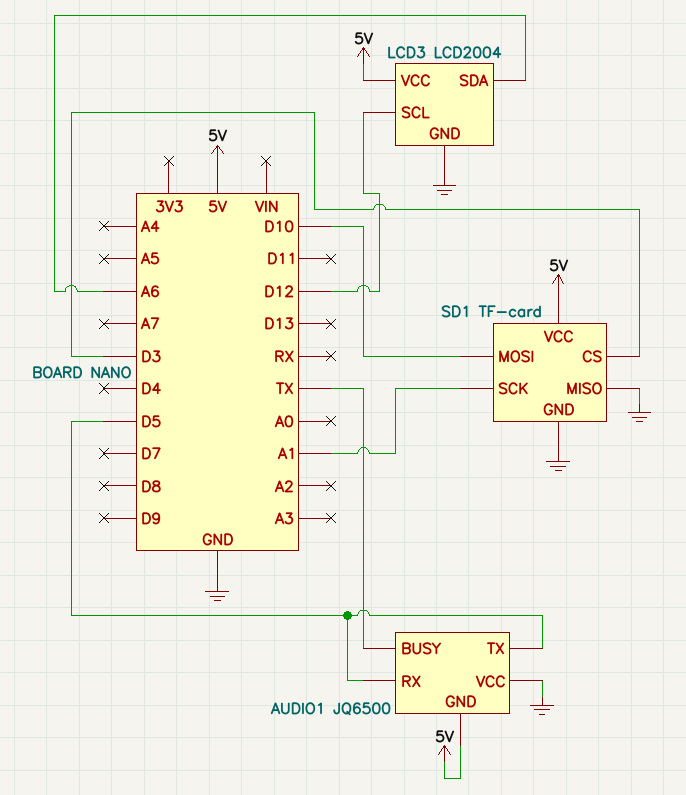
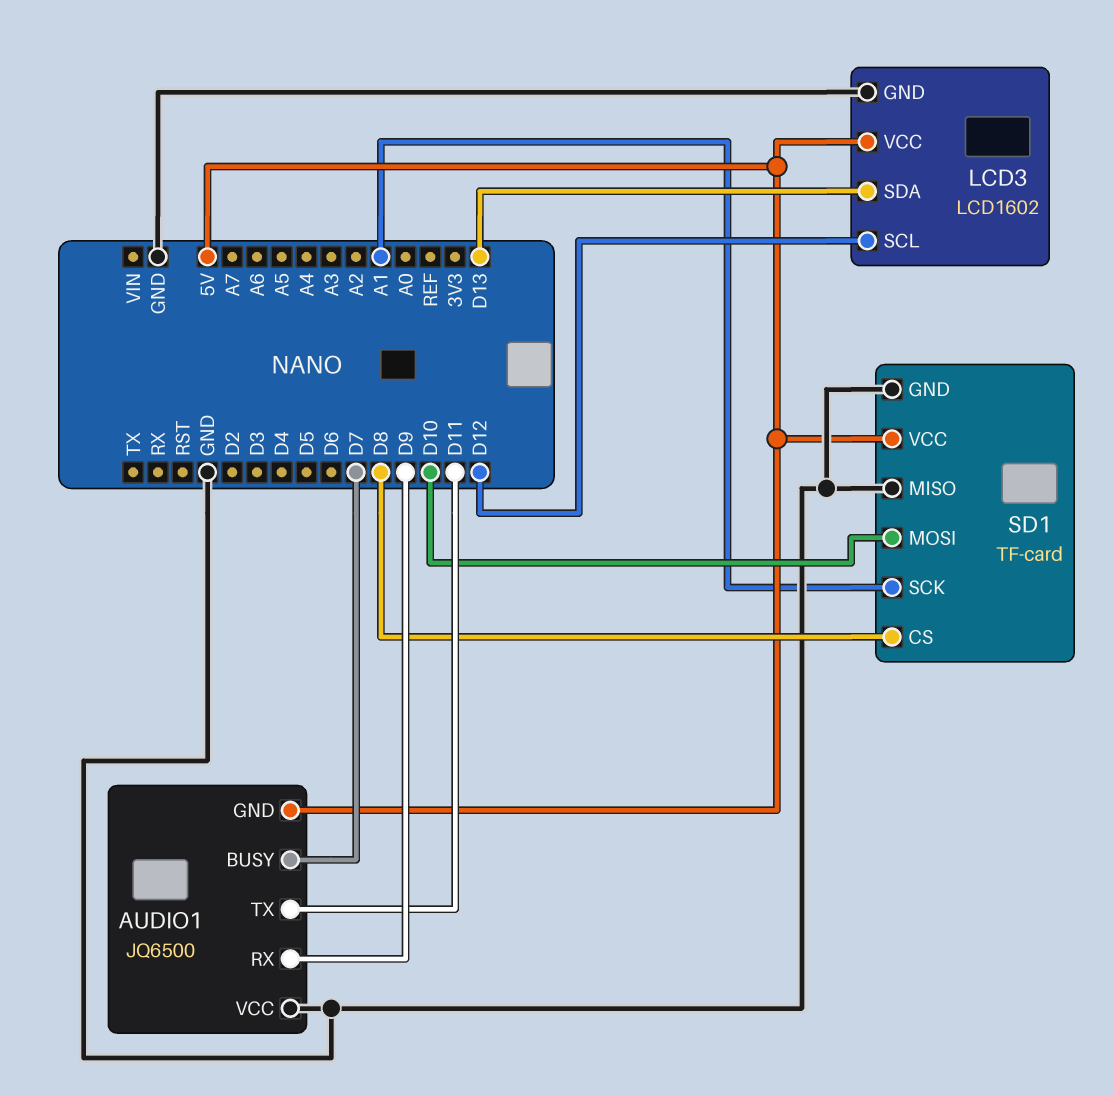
AUDIO1 pin BUSY: TX -> D7
AUDIO1 pin RX: D5 -> D9
AUDIO1 pin TX: D5 -> D11
LCD3: LCD2004 -> LCD1602
LCD3 pin SDA: A6 -> D13
SD1 pin CS: D3 -> D8

